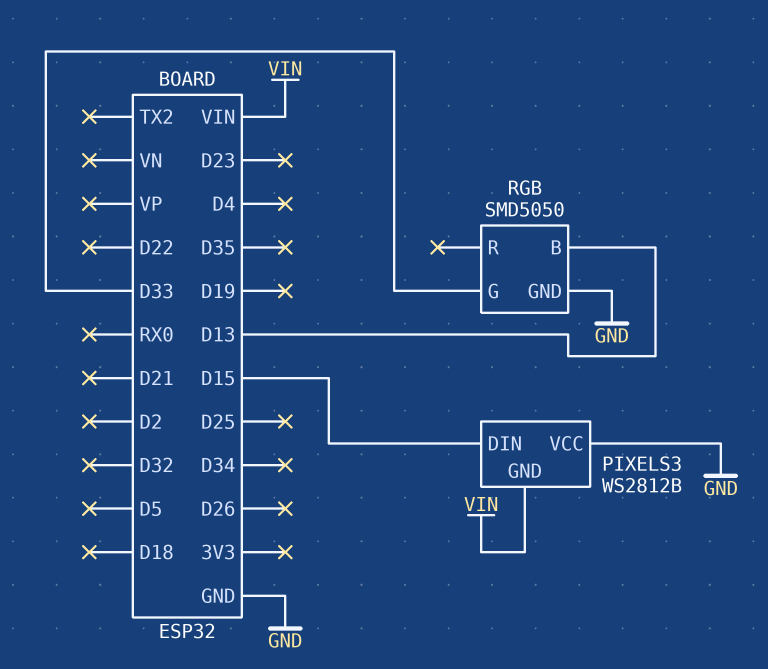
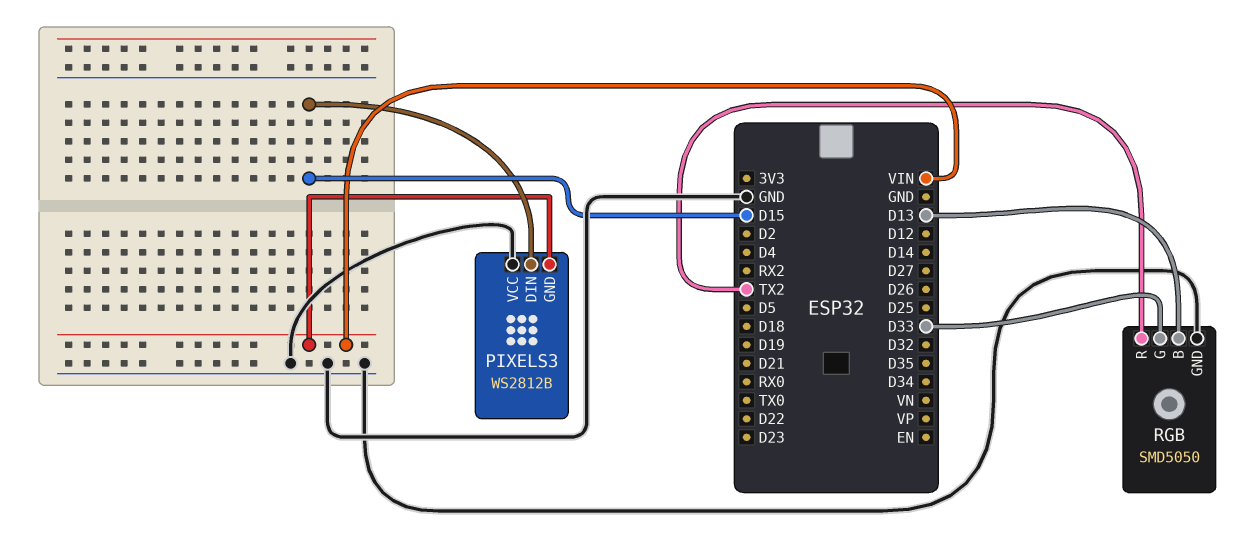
RGB pin R: none -> TX2

